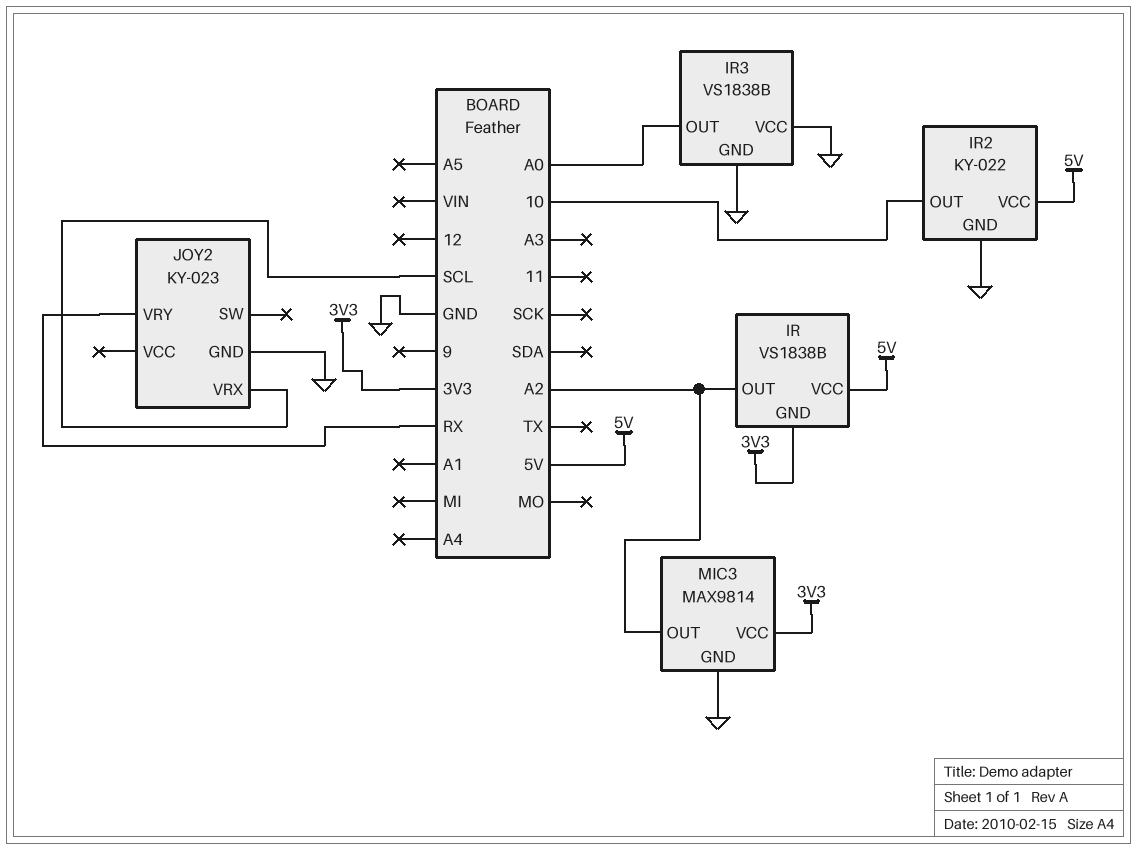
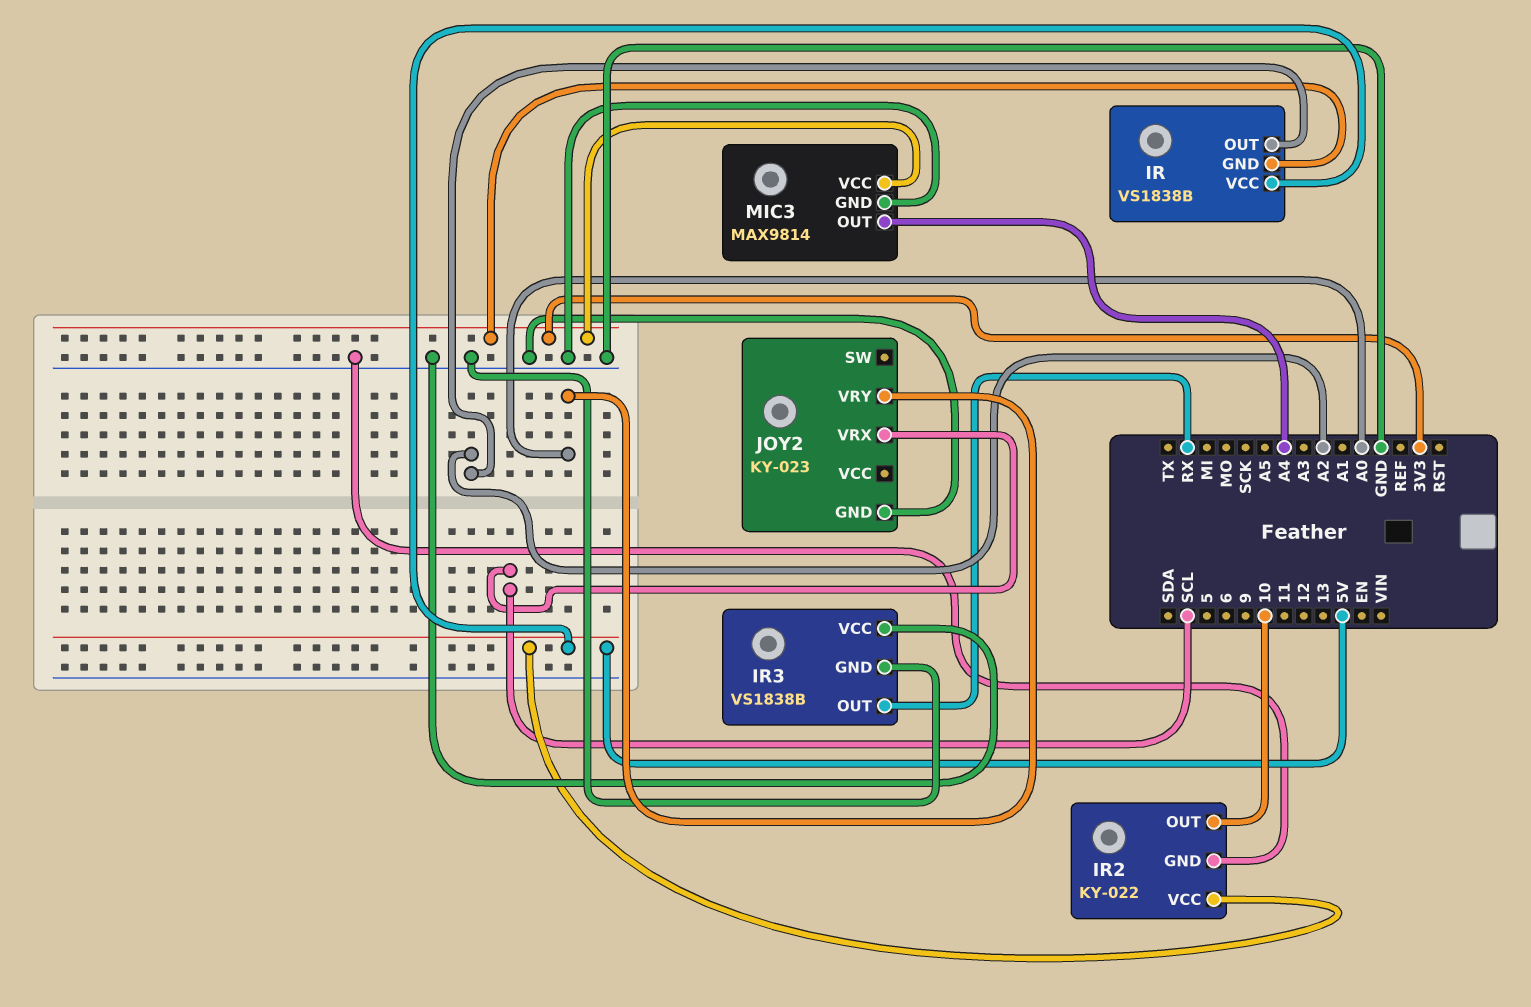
IR3 pin OUT: A0 -> RX
JOY2 pin VRY: RX -> A0
MIC3 pin OUT: A2 -> A4

